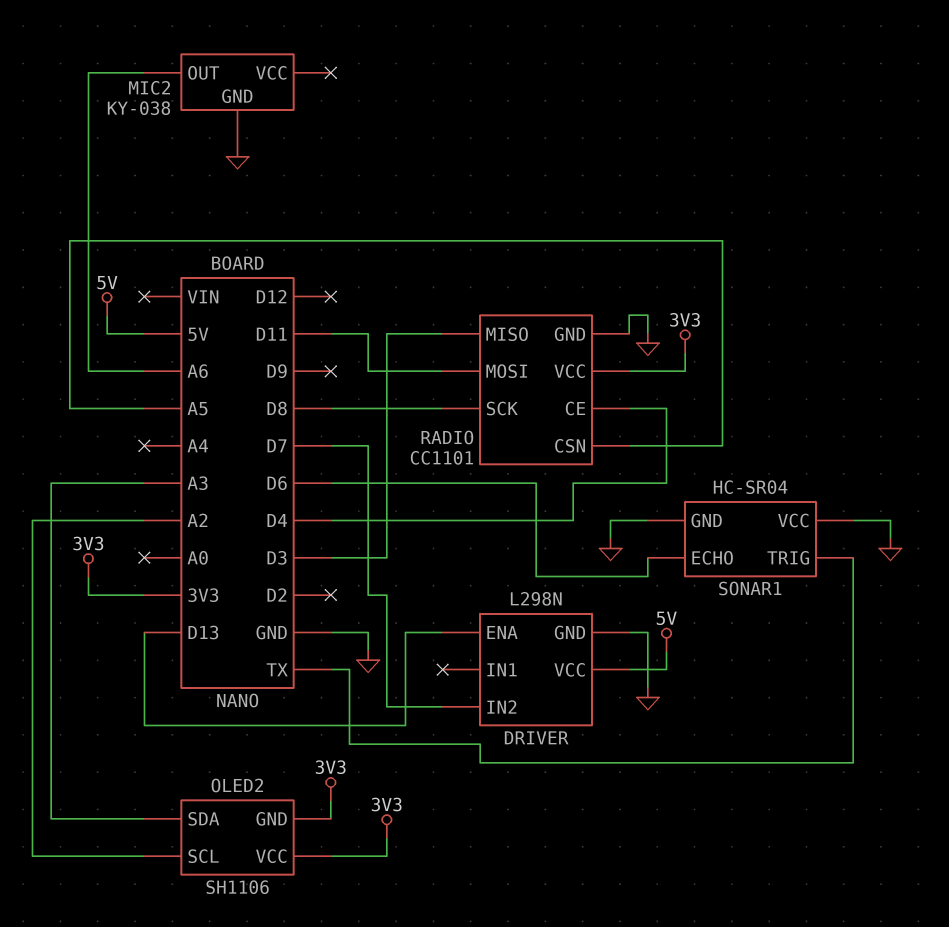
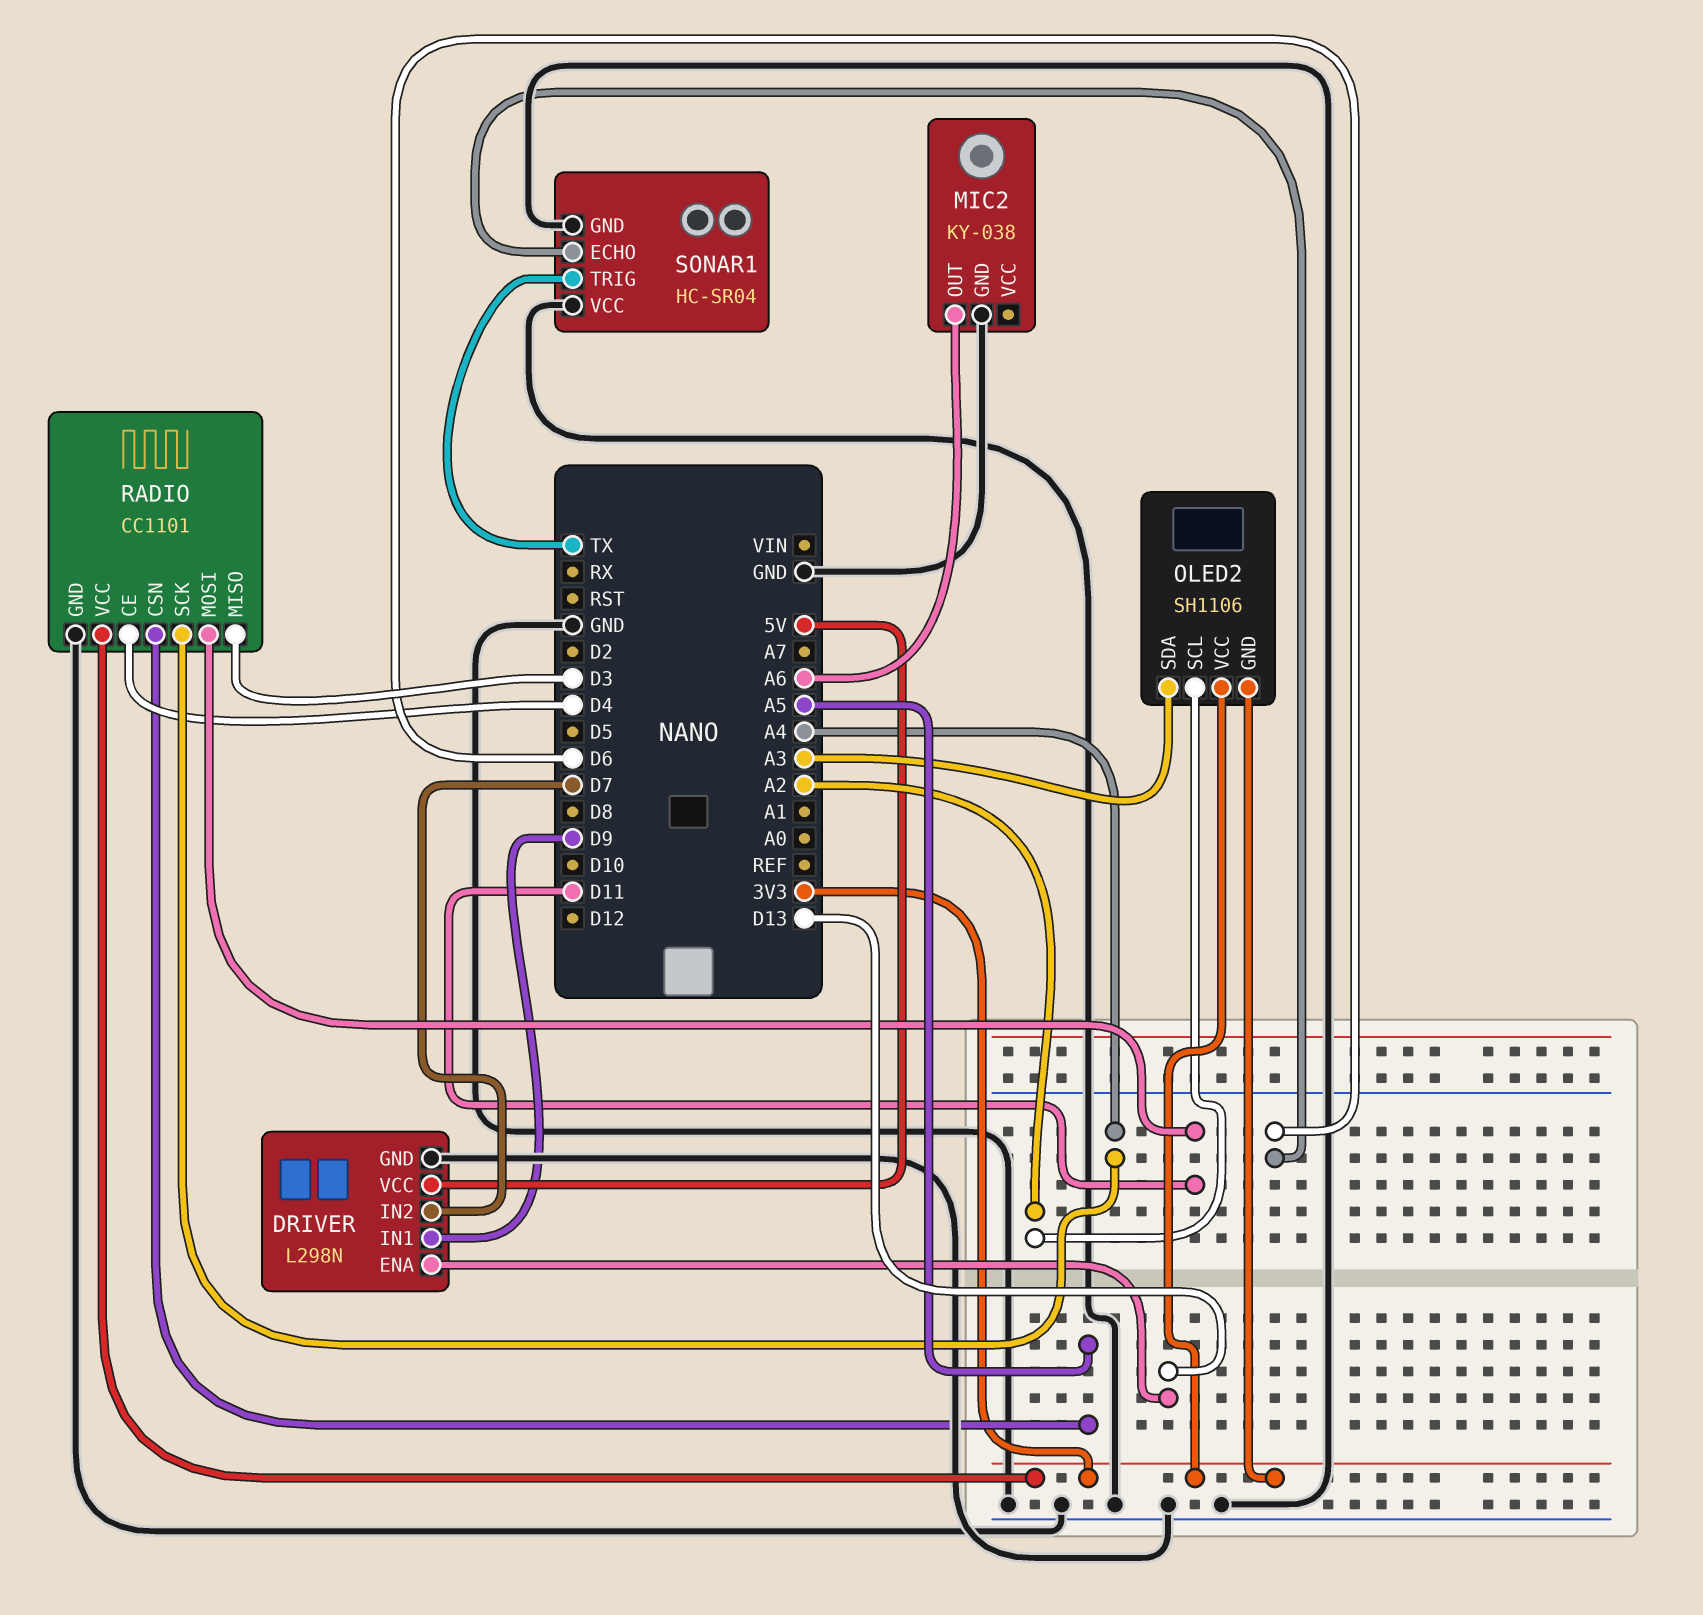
DRIVER pin IN1: none -> D9
RADIO pin SCK: D8 -> A4

